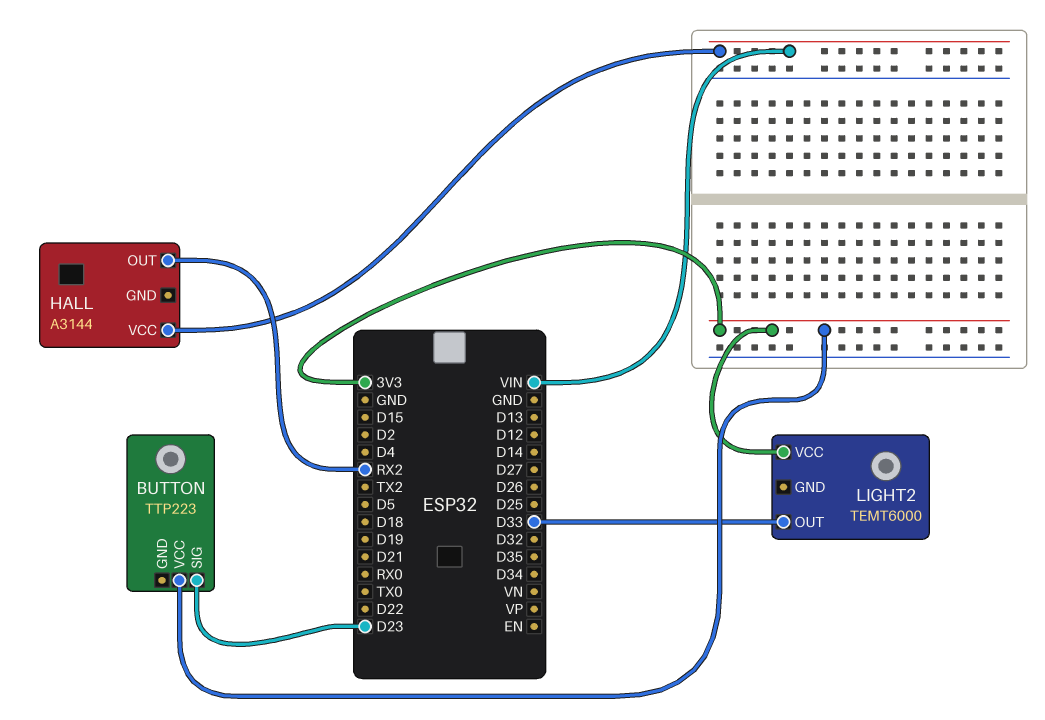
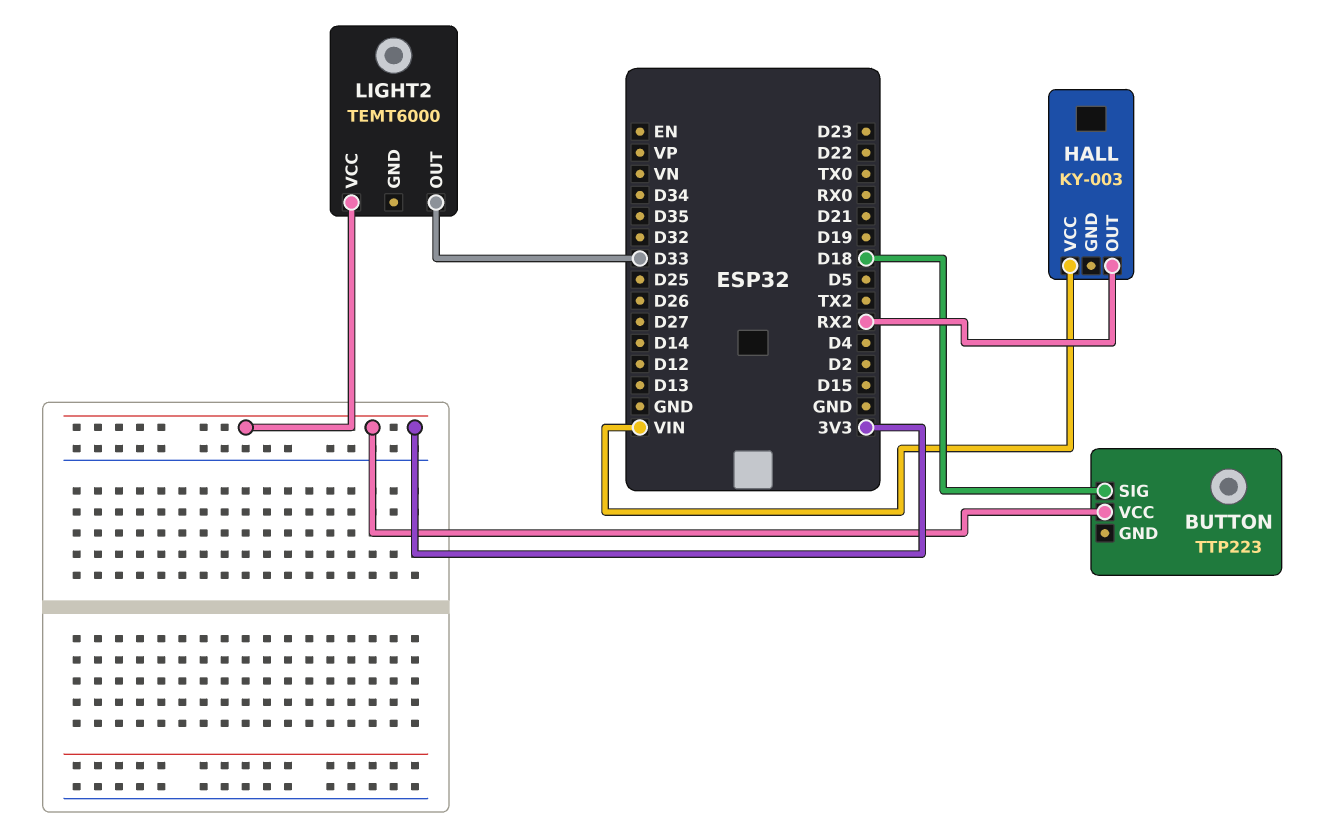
BUTTON pin SIG: D23 -> D18
HALL: A3144 -> KY-003

